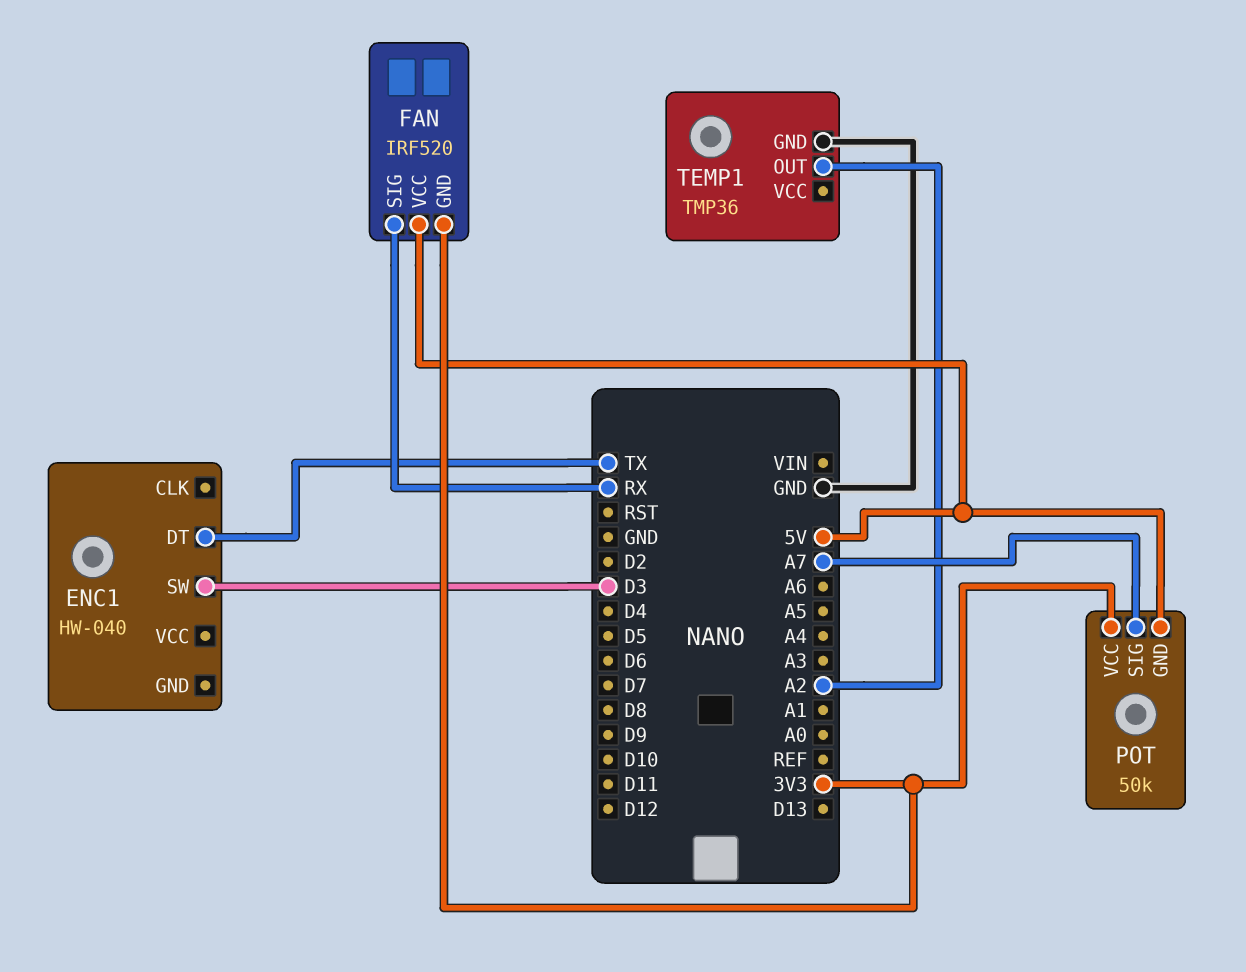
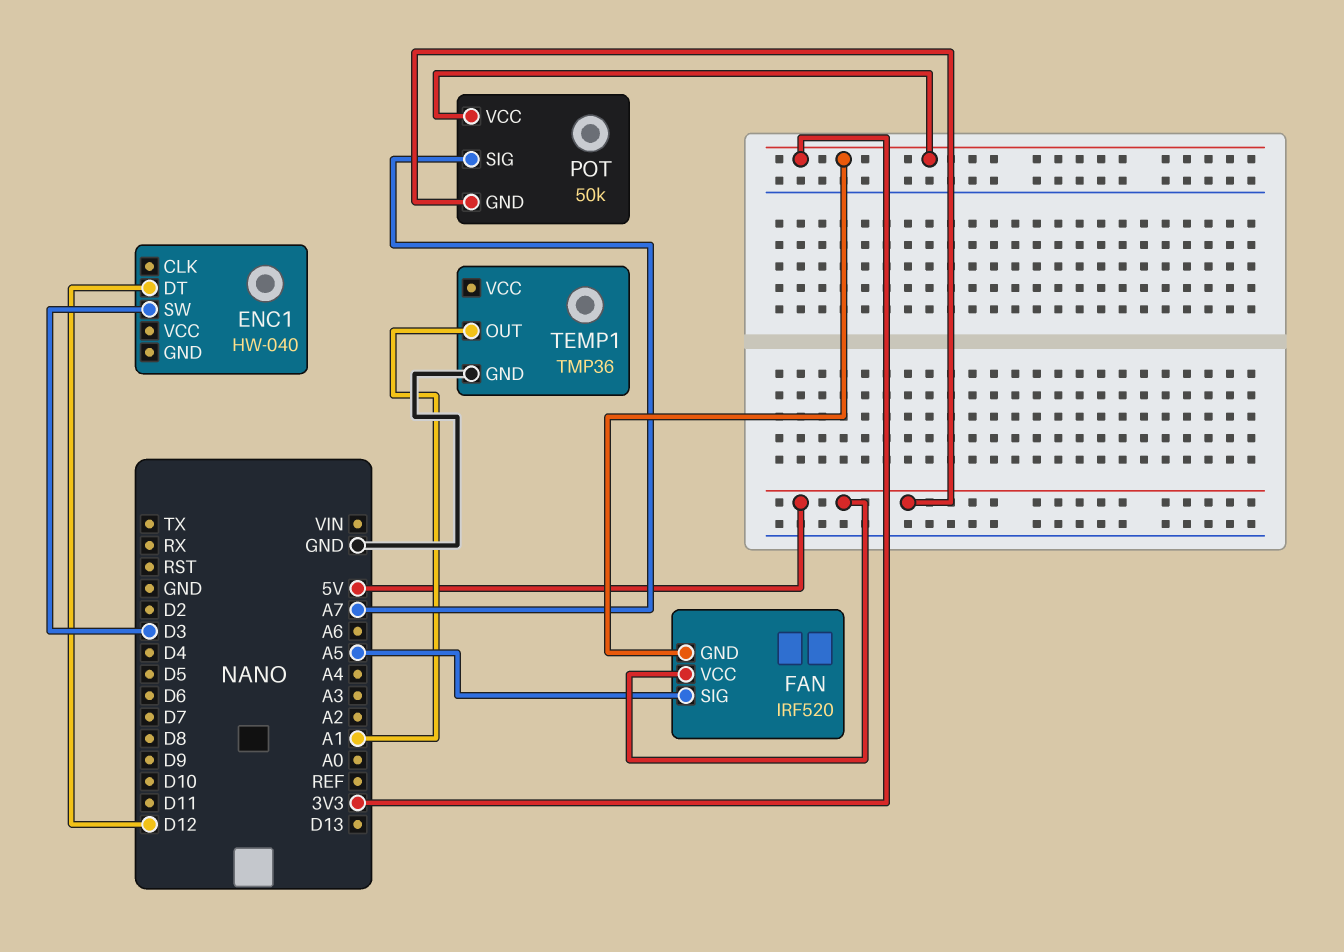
ENC1 pin DT: TX -> D12
FAN pin SIG: RX -> A5
TEMP1 pin OUT: A2 -> A1

